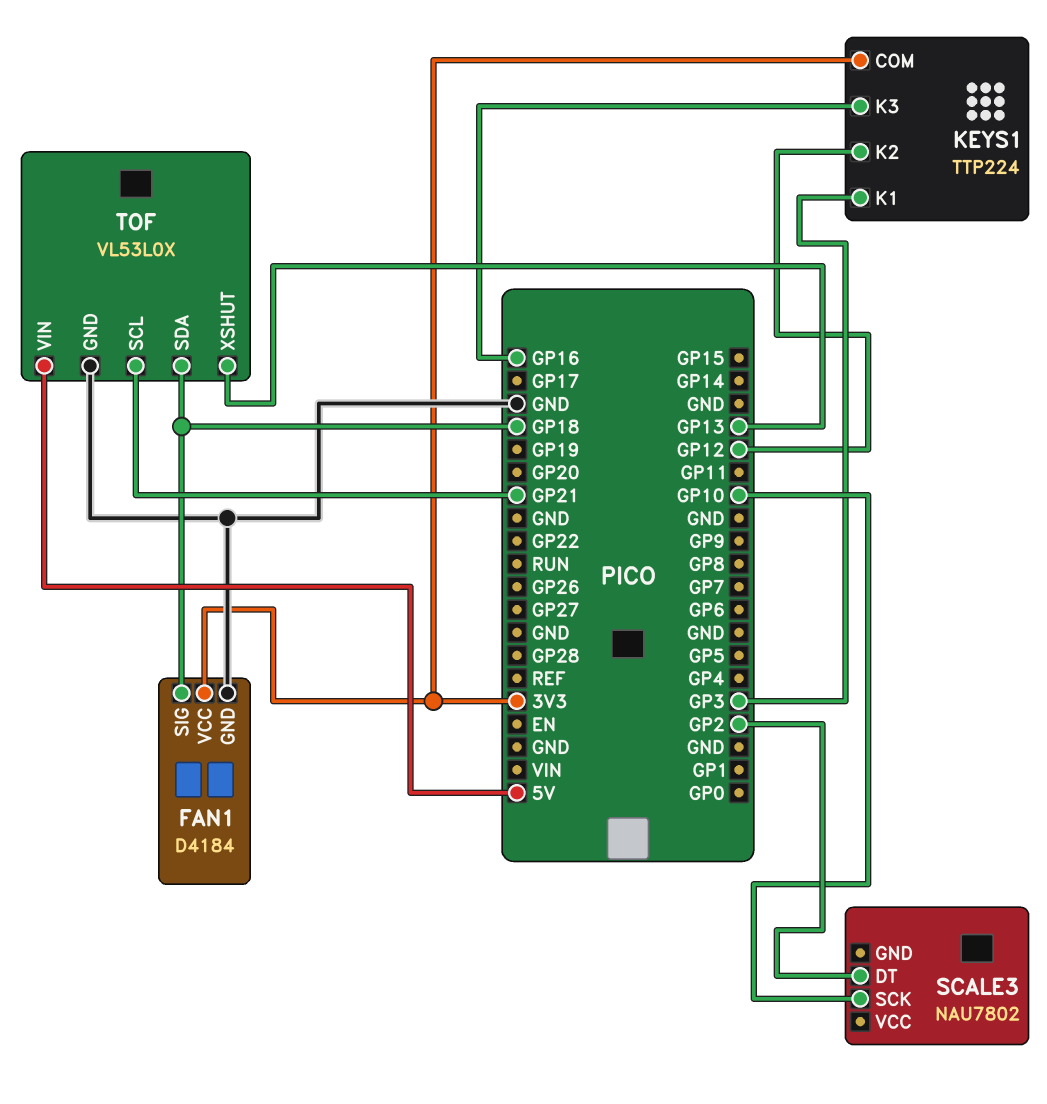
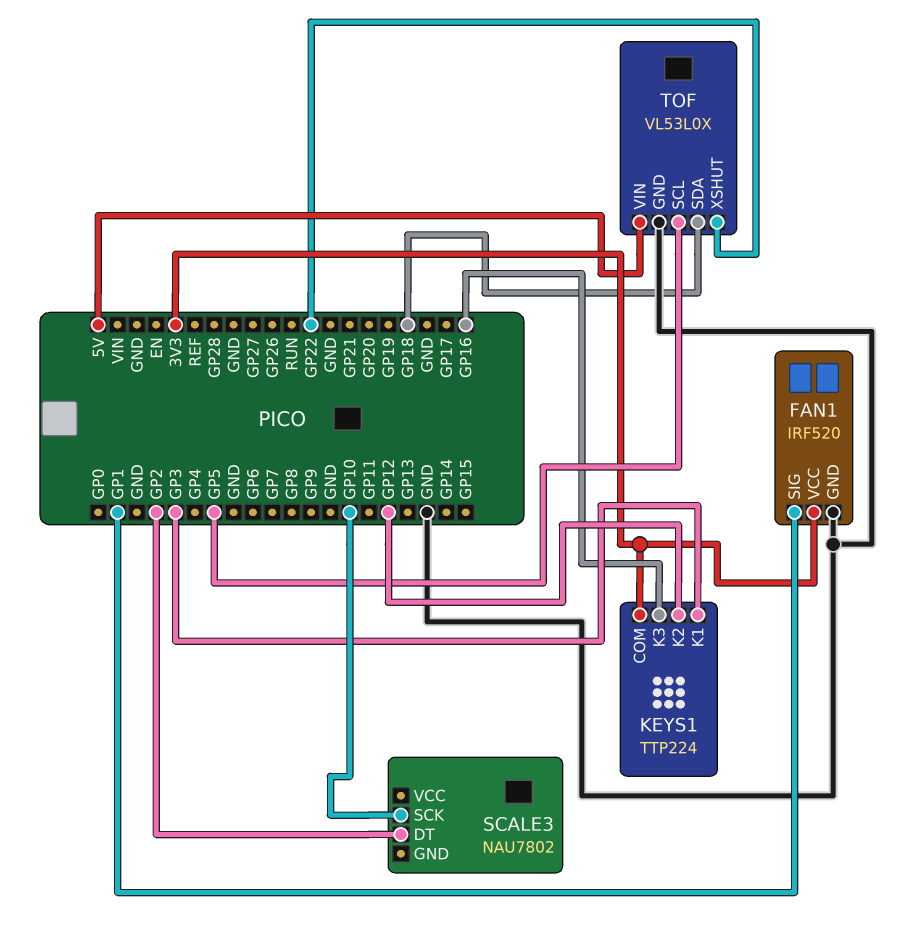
FAN1: D4184 -> IRF520
FAN1 pin SIG: GP18 -> GP1
TOF pin SCL: GP21 -> GP5
TOF pin XSHUT: GP13 -> GP22

